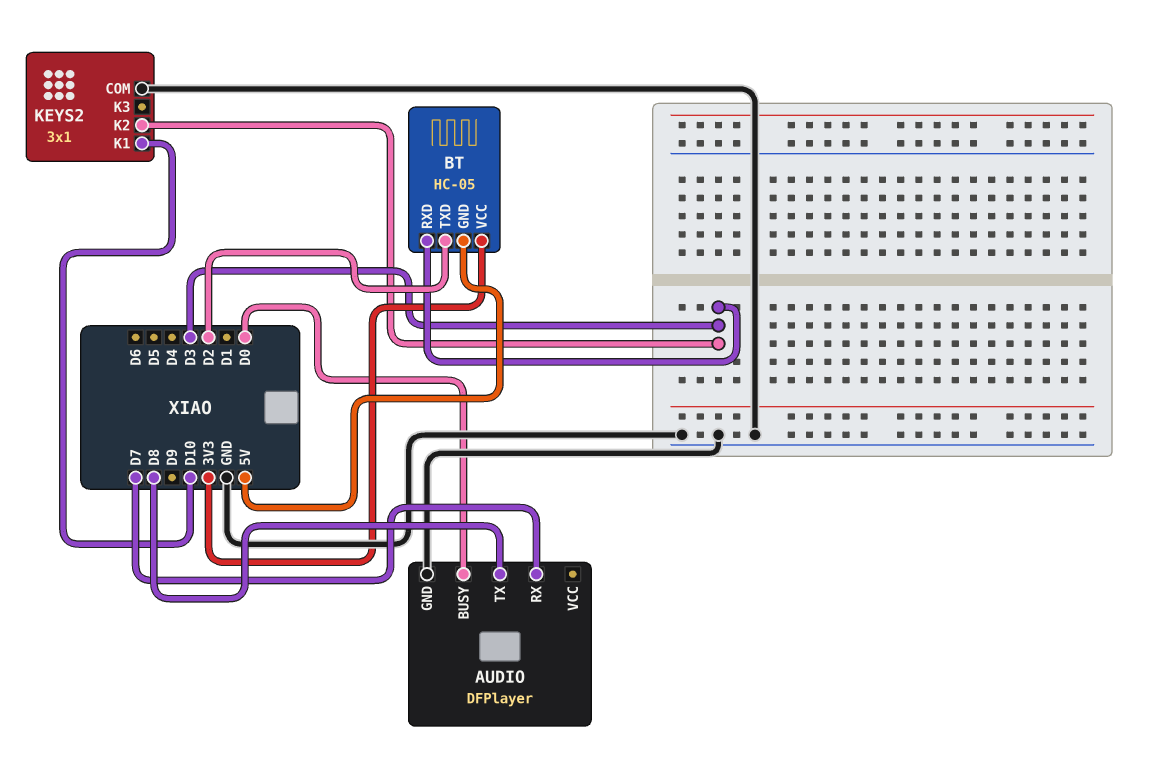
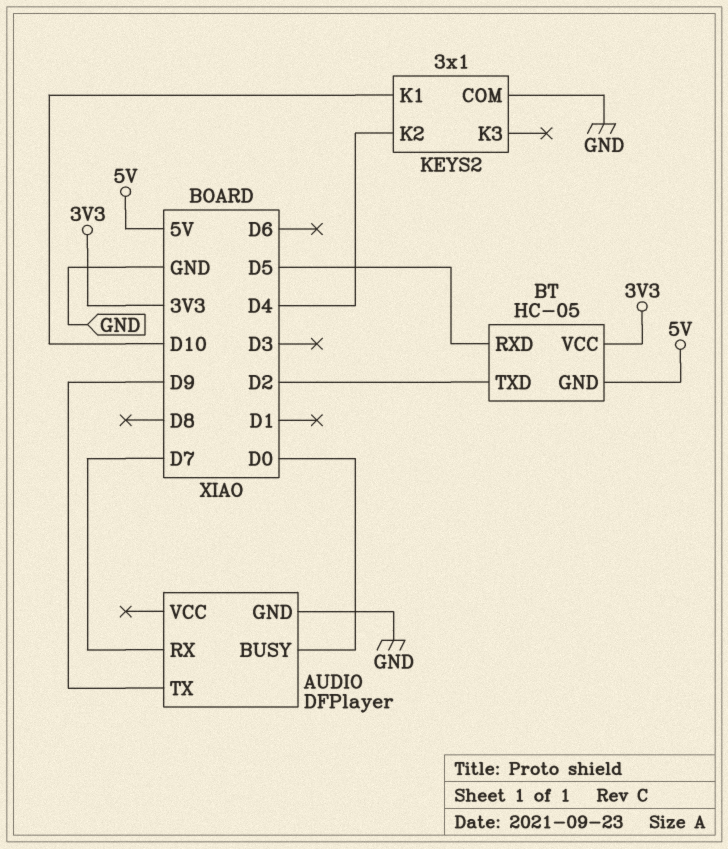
AUDIO pin TX: D8 -> D9
BT pin RXD: D3 -> D5
KEYS2 pin K2: D3 -> D4

